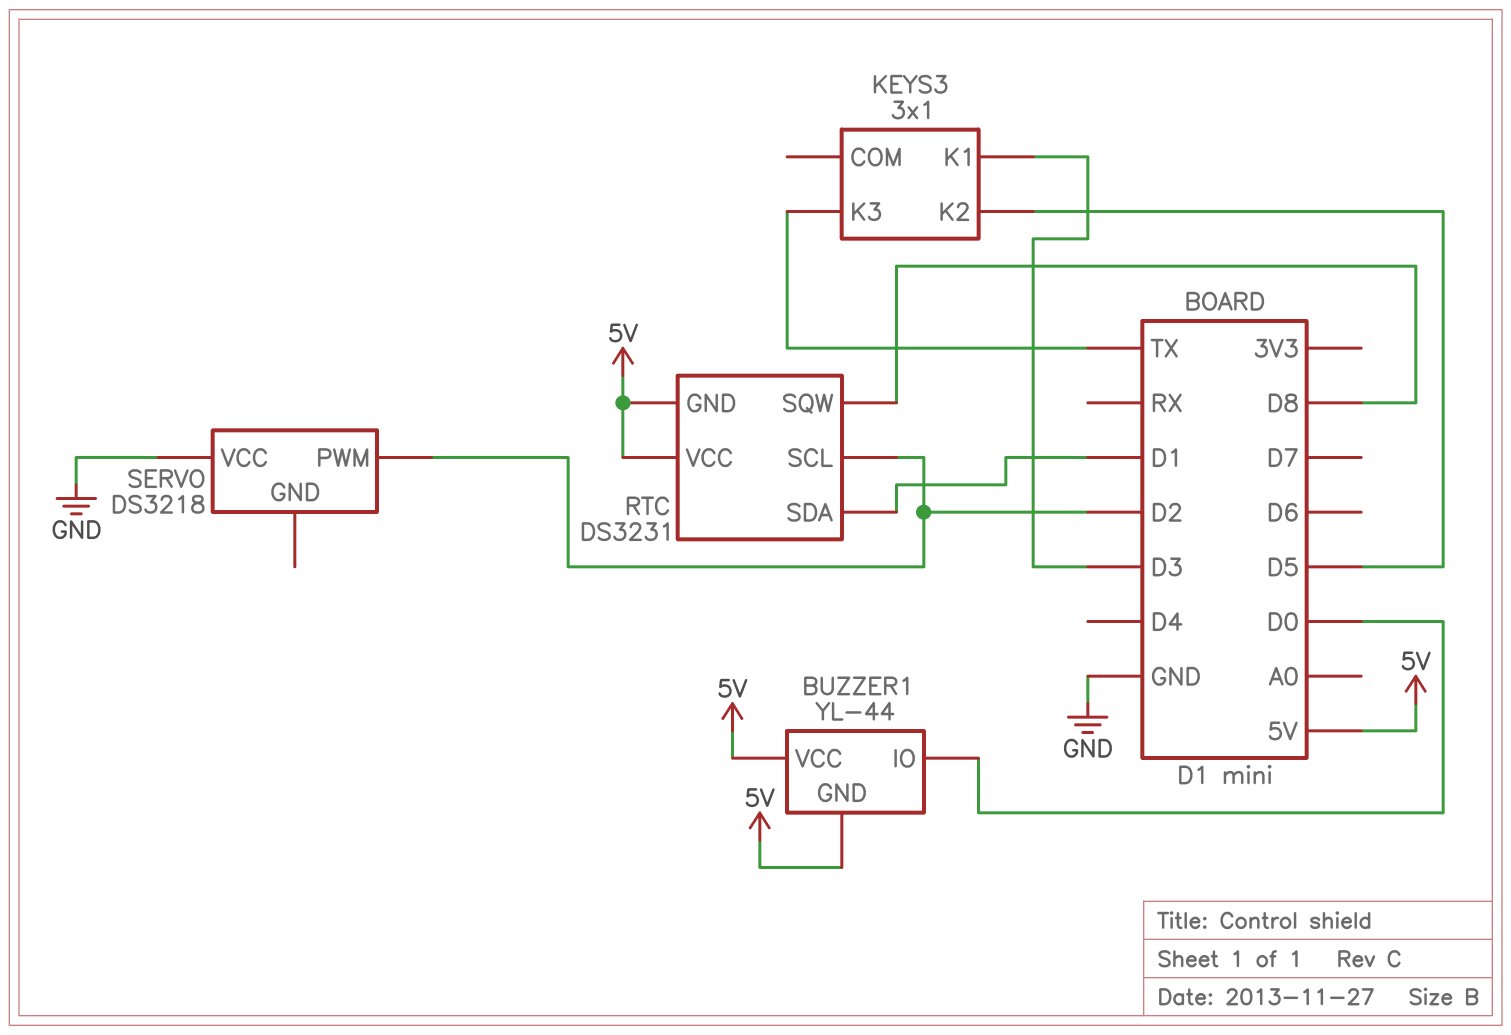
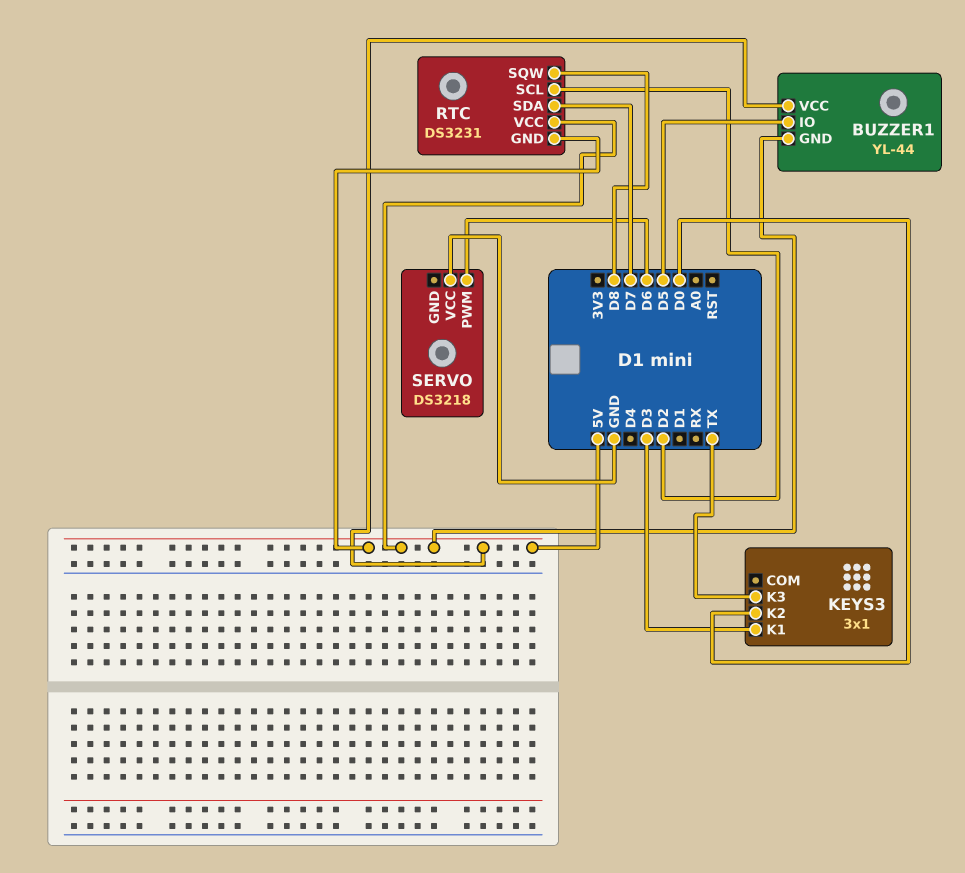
BUZZER1 pin IO: D0 -> D5
KEYS3 pin K2: D5 -> D0
RTC pin SDA: D1 -> D7
SERVO pin PWM: D2 -> D6

